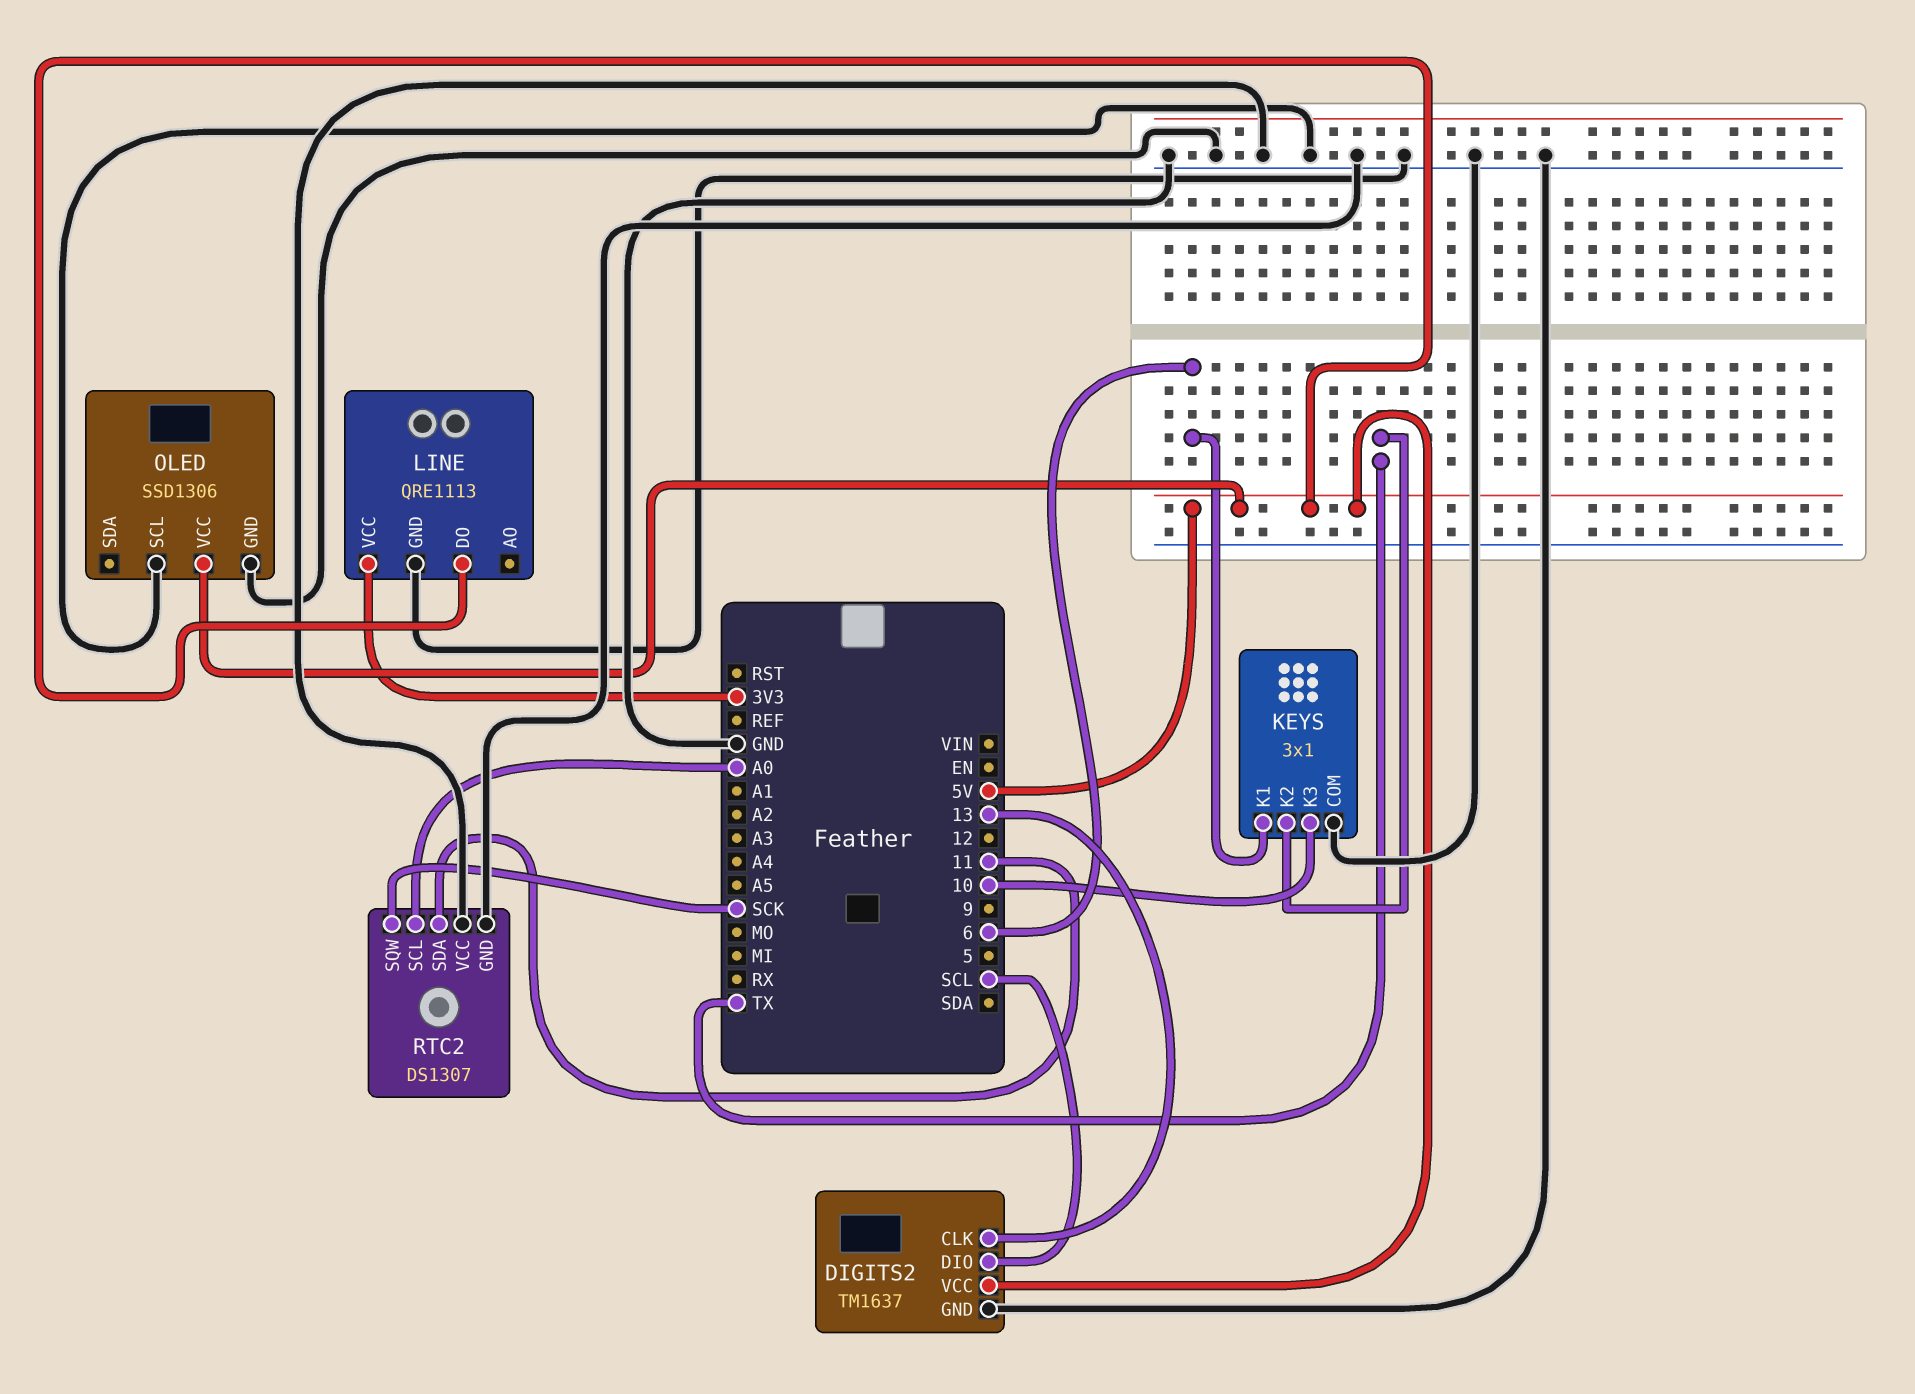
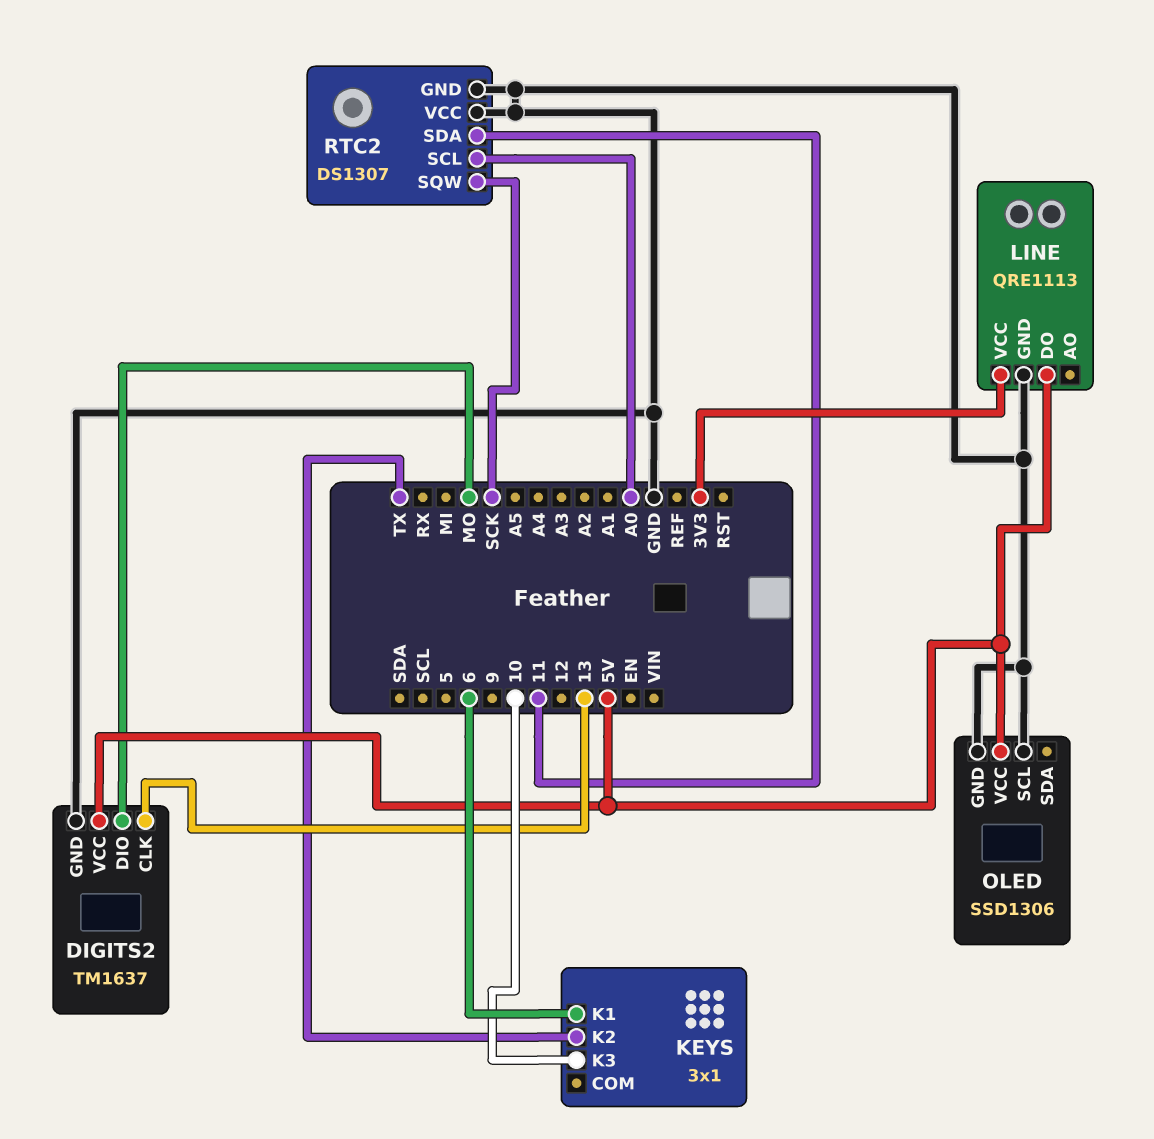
DIGITS2 pin DIO: SCL -> MO
KEYS pin COM: GND -> none

